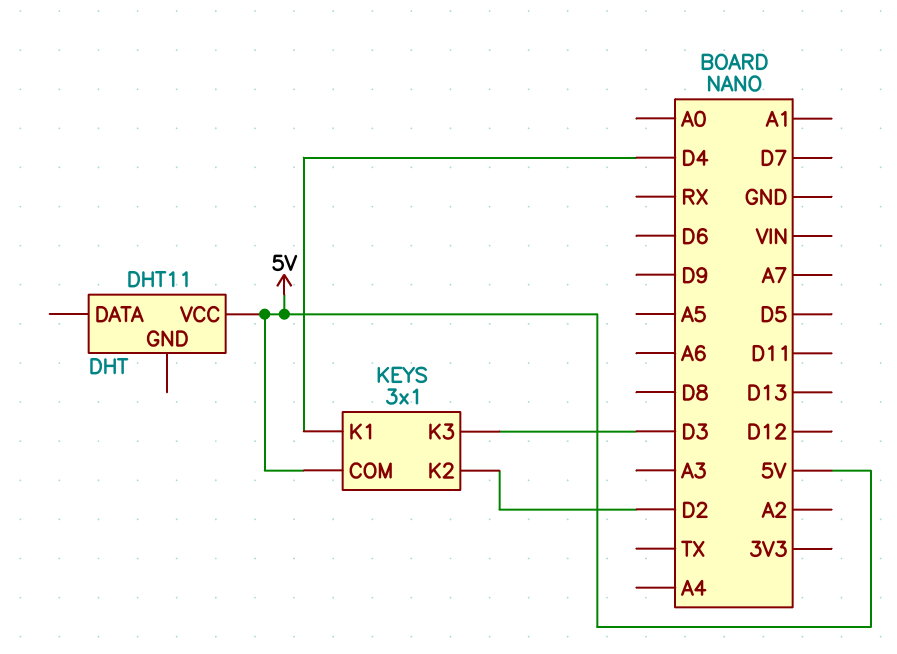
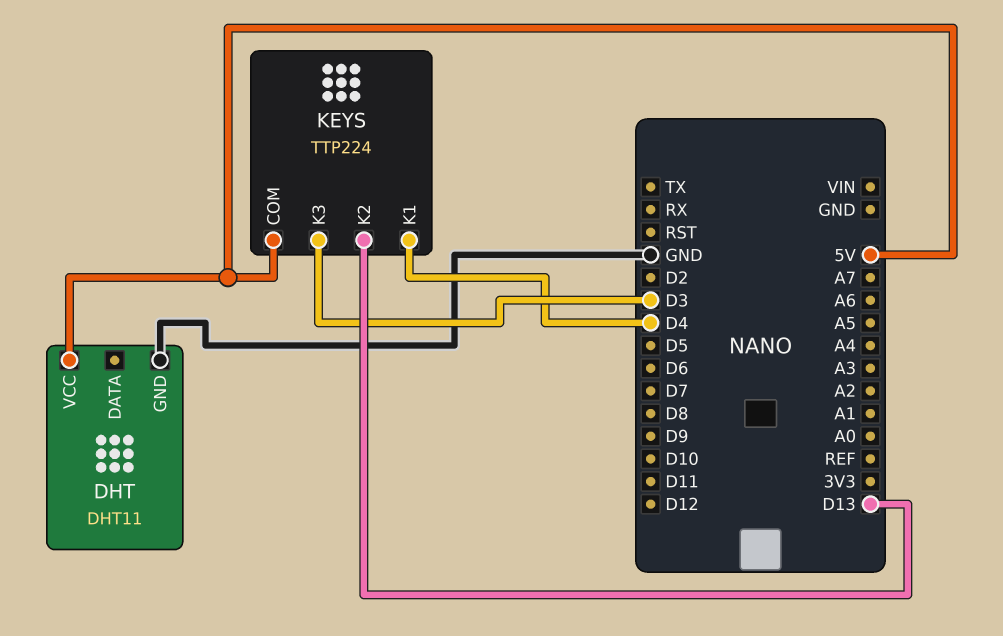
DHT pin GND: none -> GND
KEYS: 3x1 -> TTP224
KEYS pin K2: D2 -> D13

